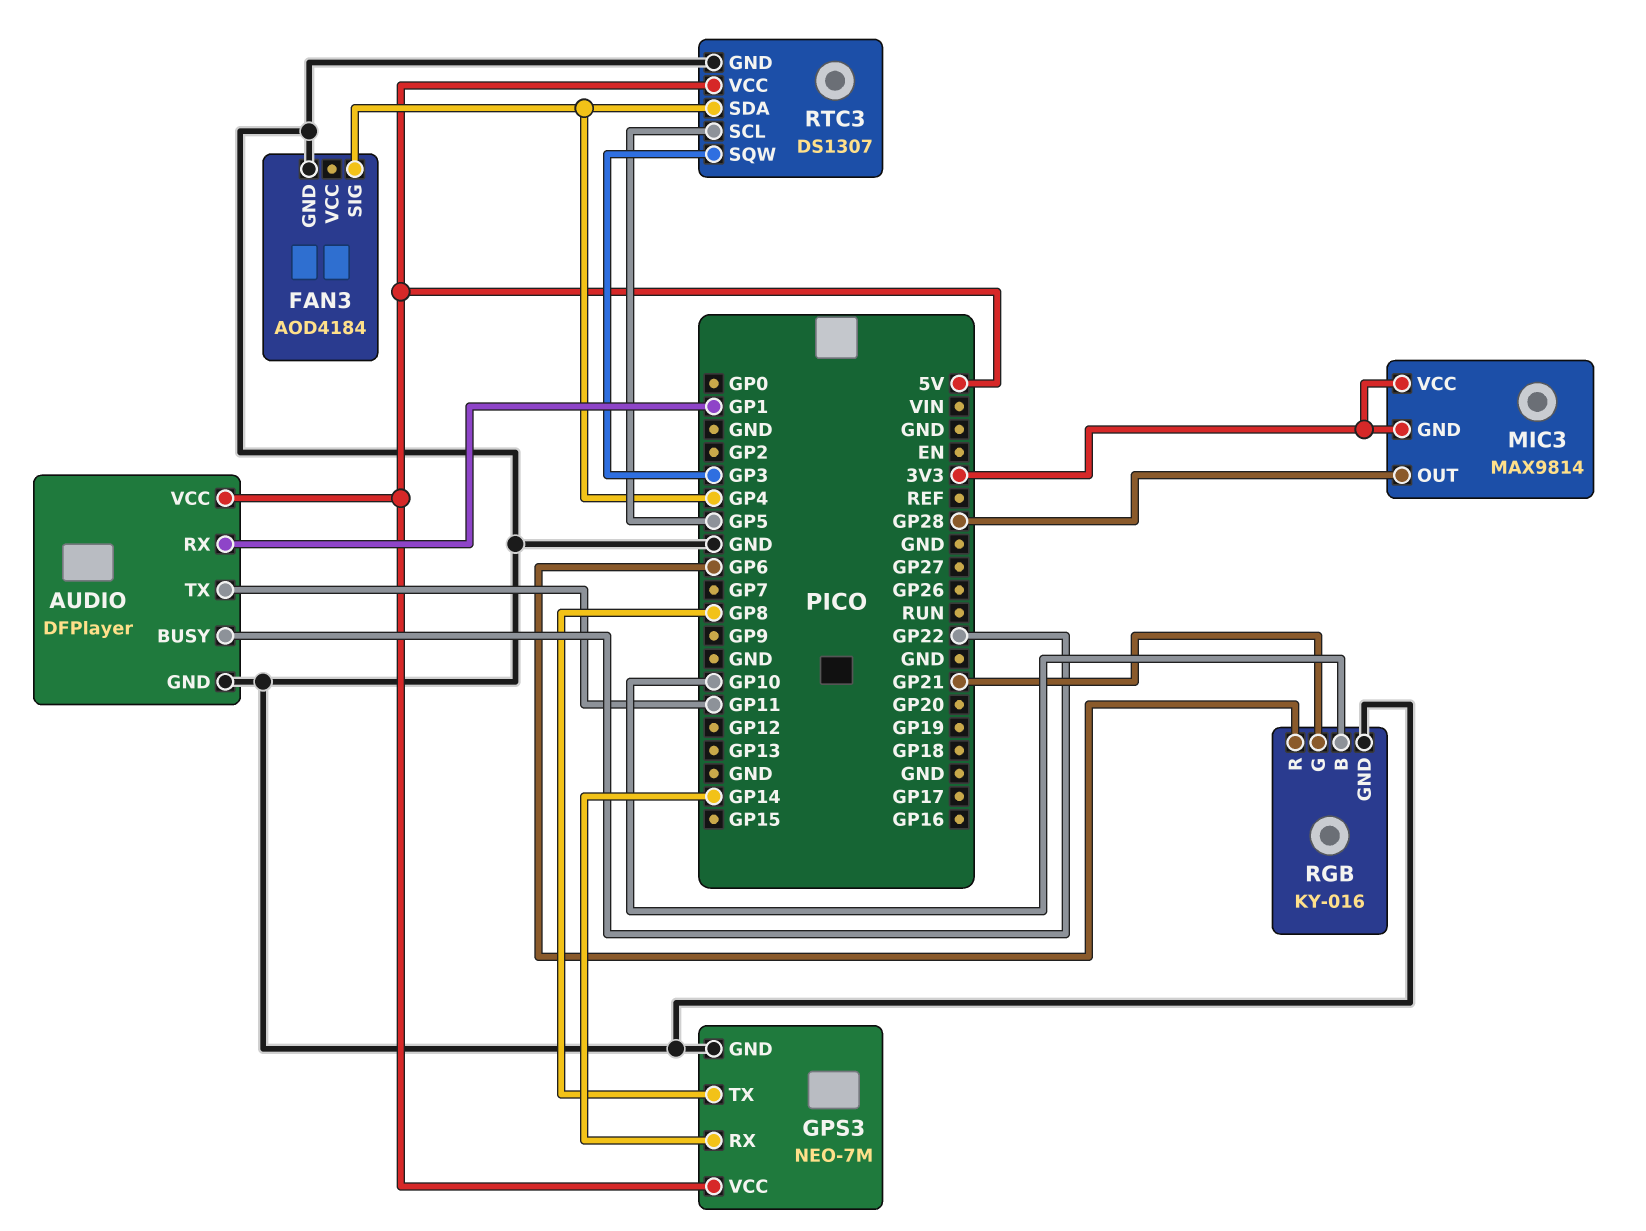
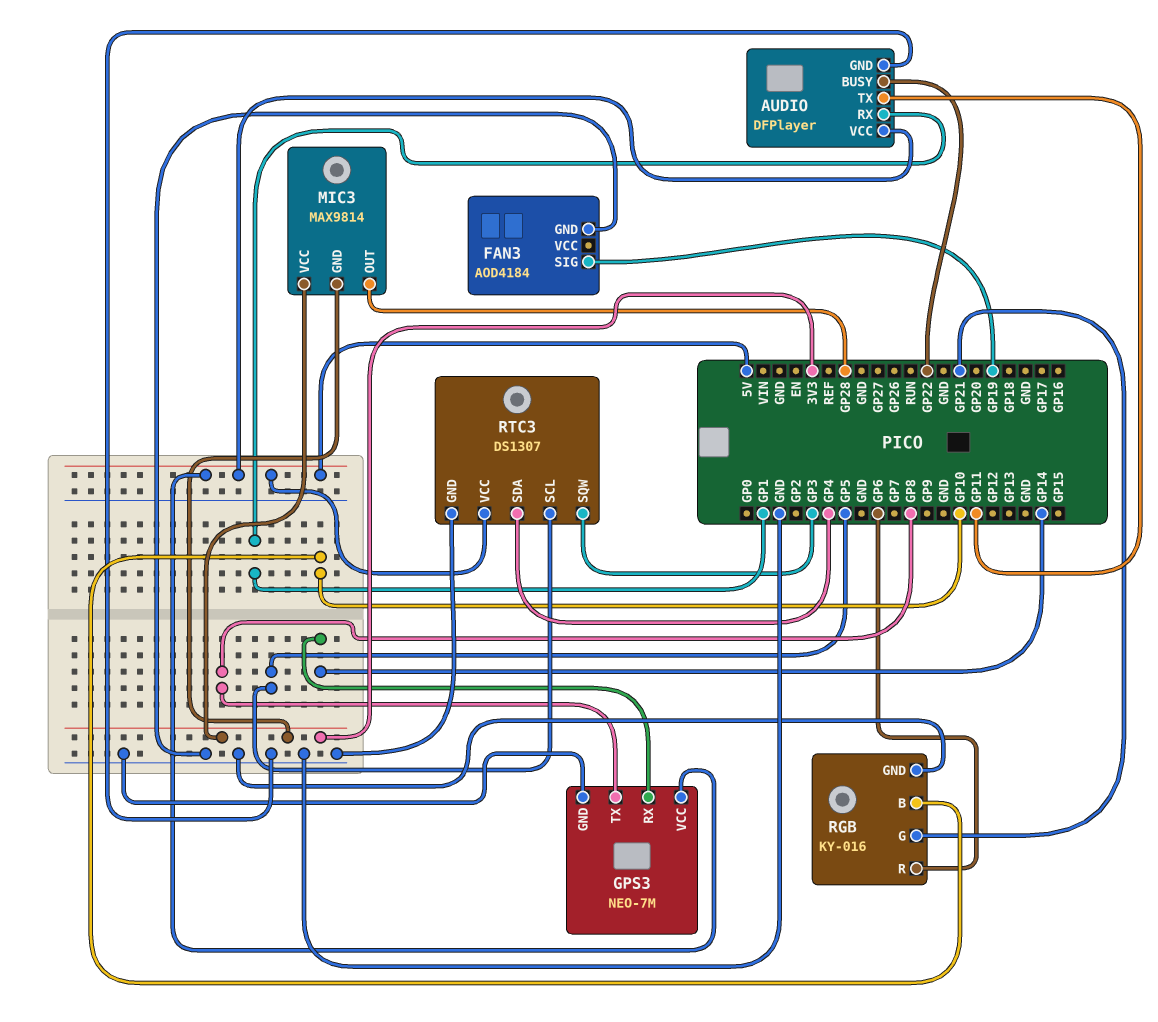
FAN3 pin SIG: GP4 -> GP19

